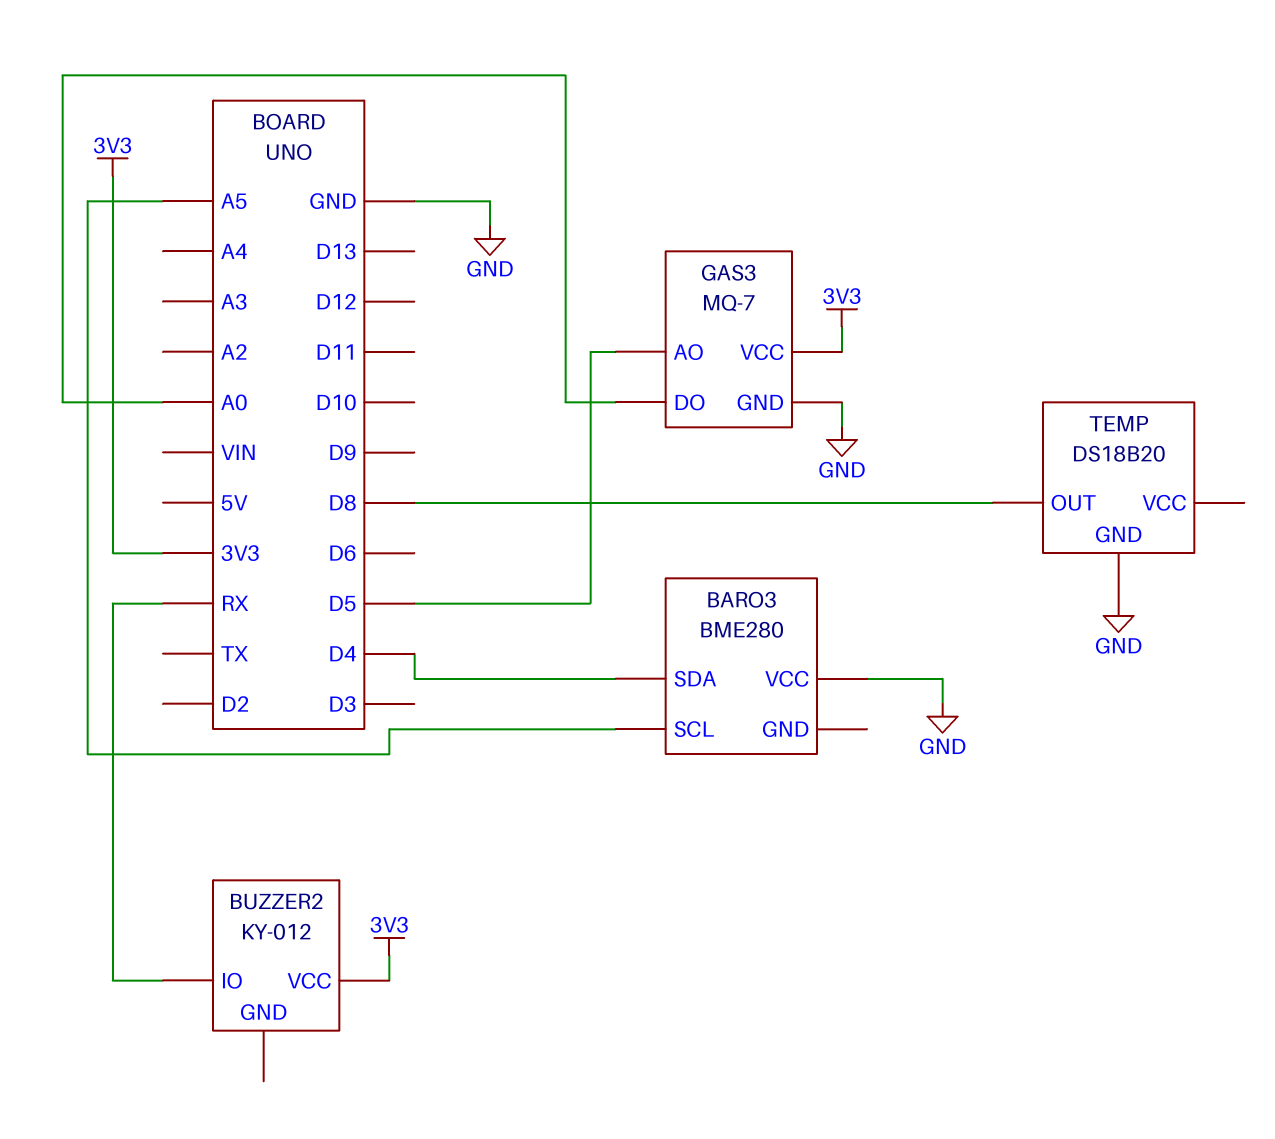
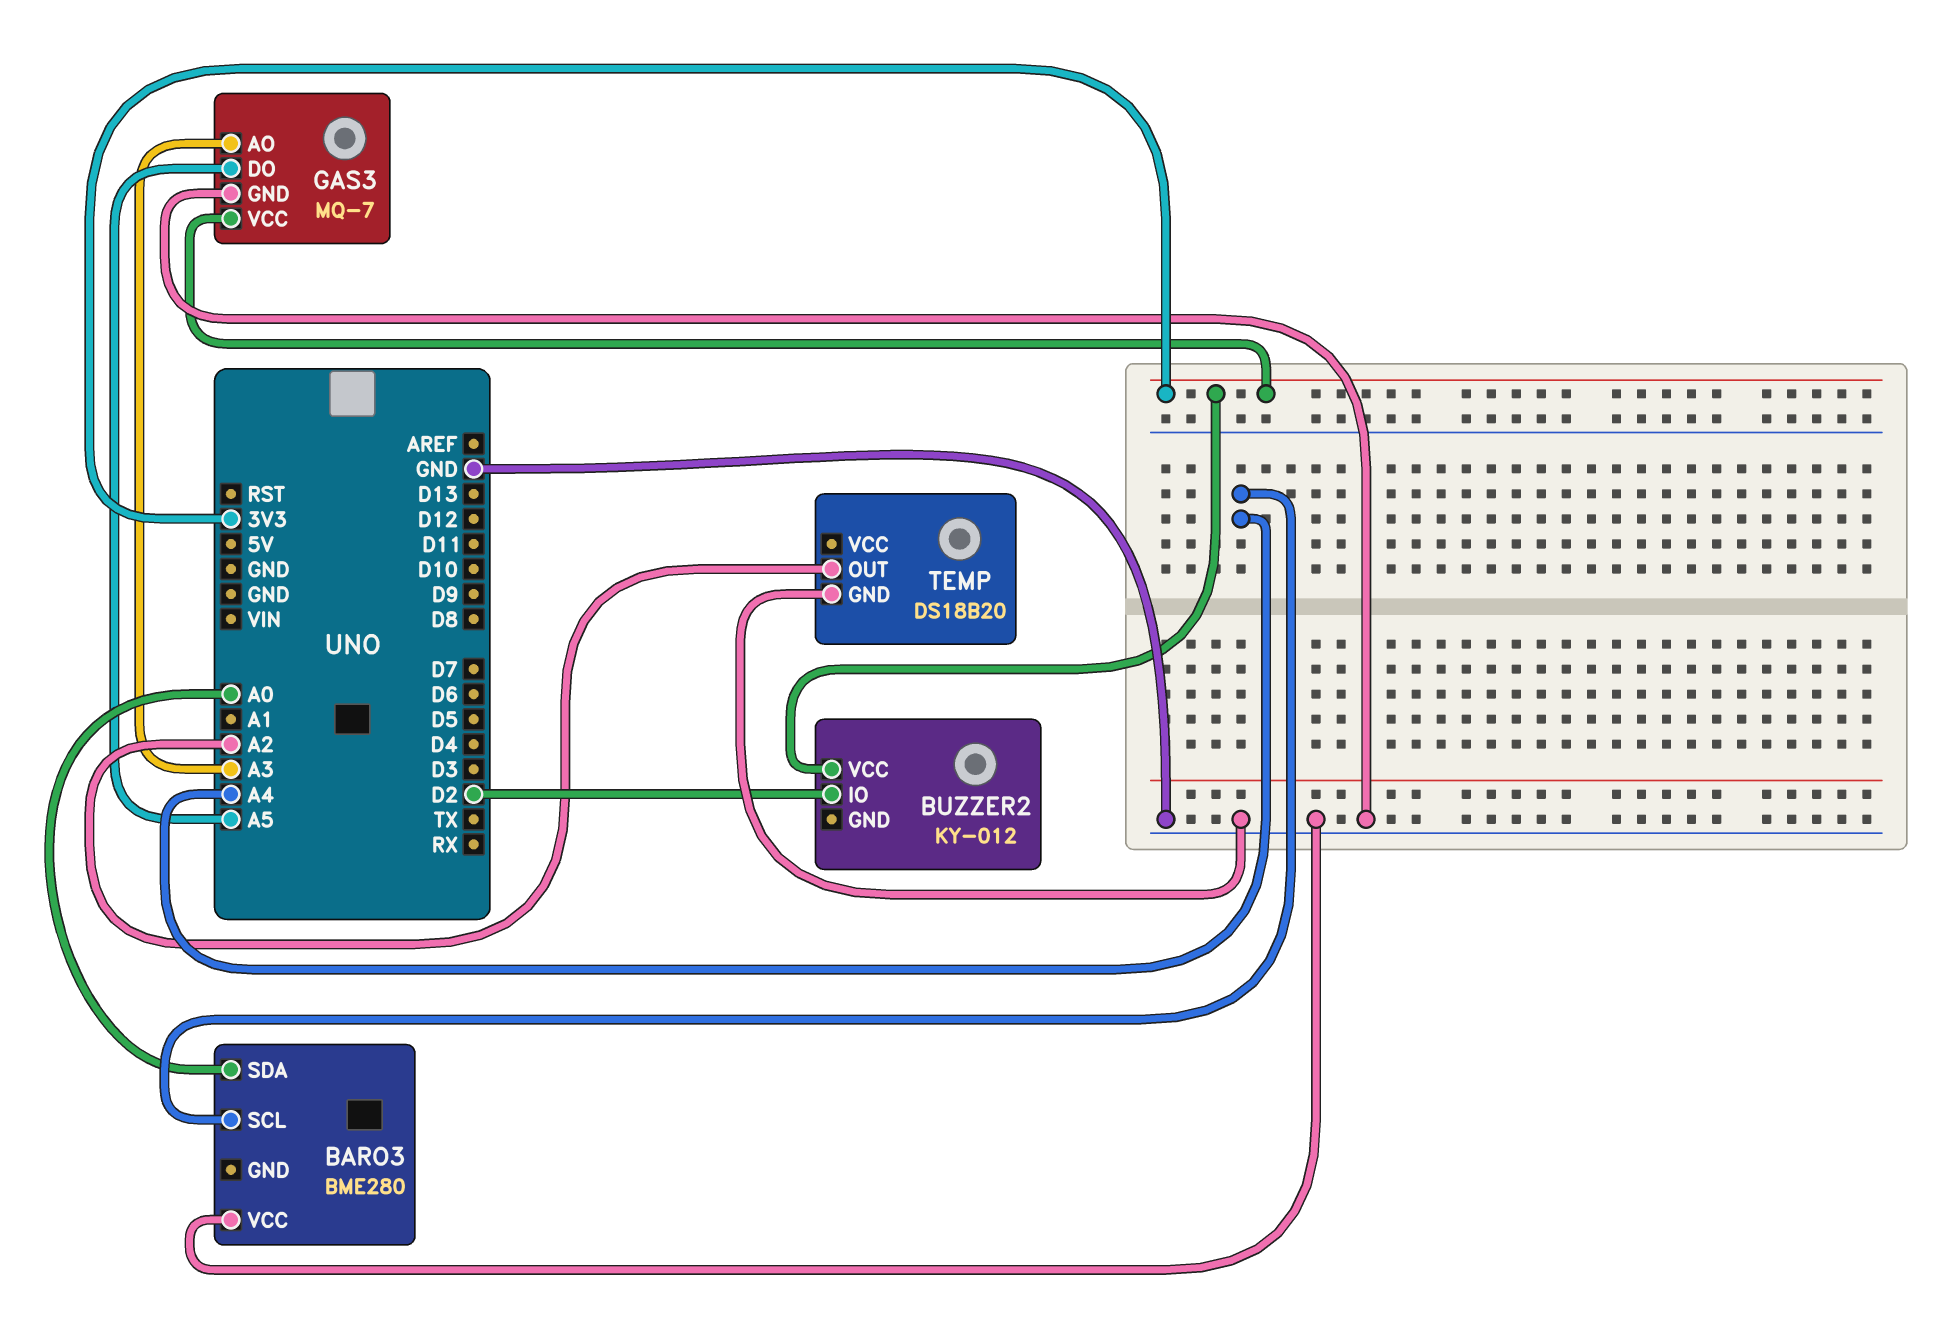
BARO3 pin SCL: A5 -> A4
BARO3 pin SDA: D4 -> A0
BUZZER2 pin IO: RX -> D2
GAS3 pin AO: D5 -> A3
GAS3 pin DO: A0 -> A5
TEMP pin OUT: D8 -> A2

